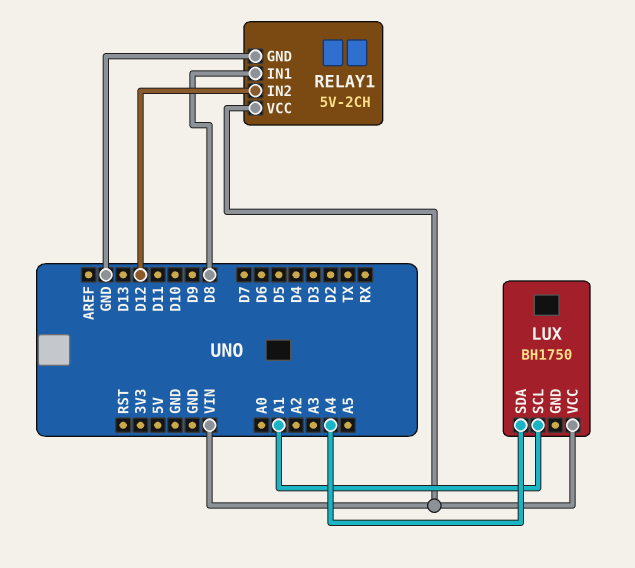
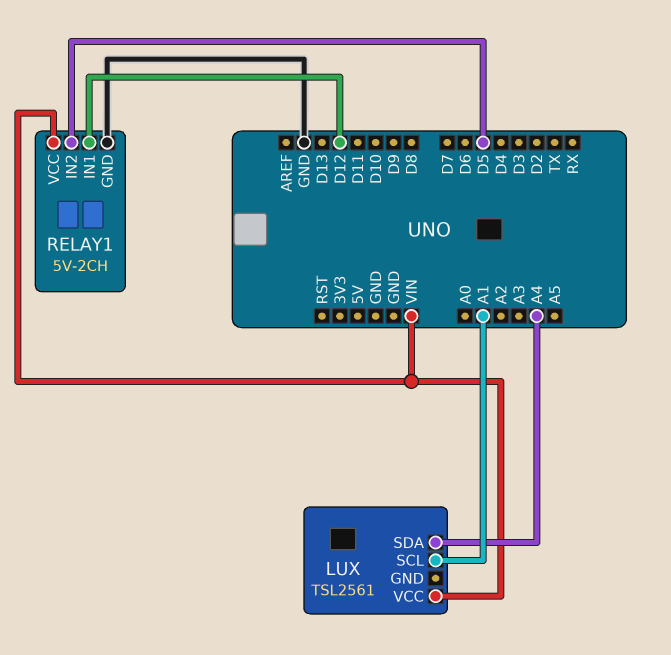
LUX: BH1750 -> TSL2561
RELAY1 pin IN1: D8 -> D12
RELAY1 pin IN2: D12 -> D5

